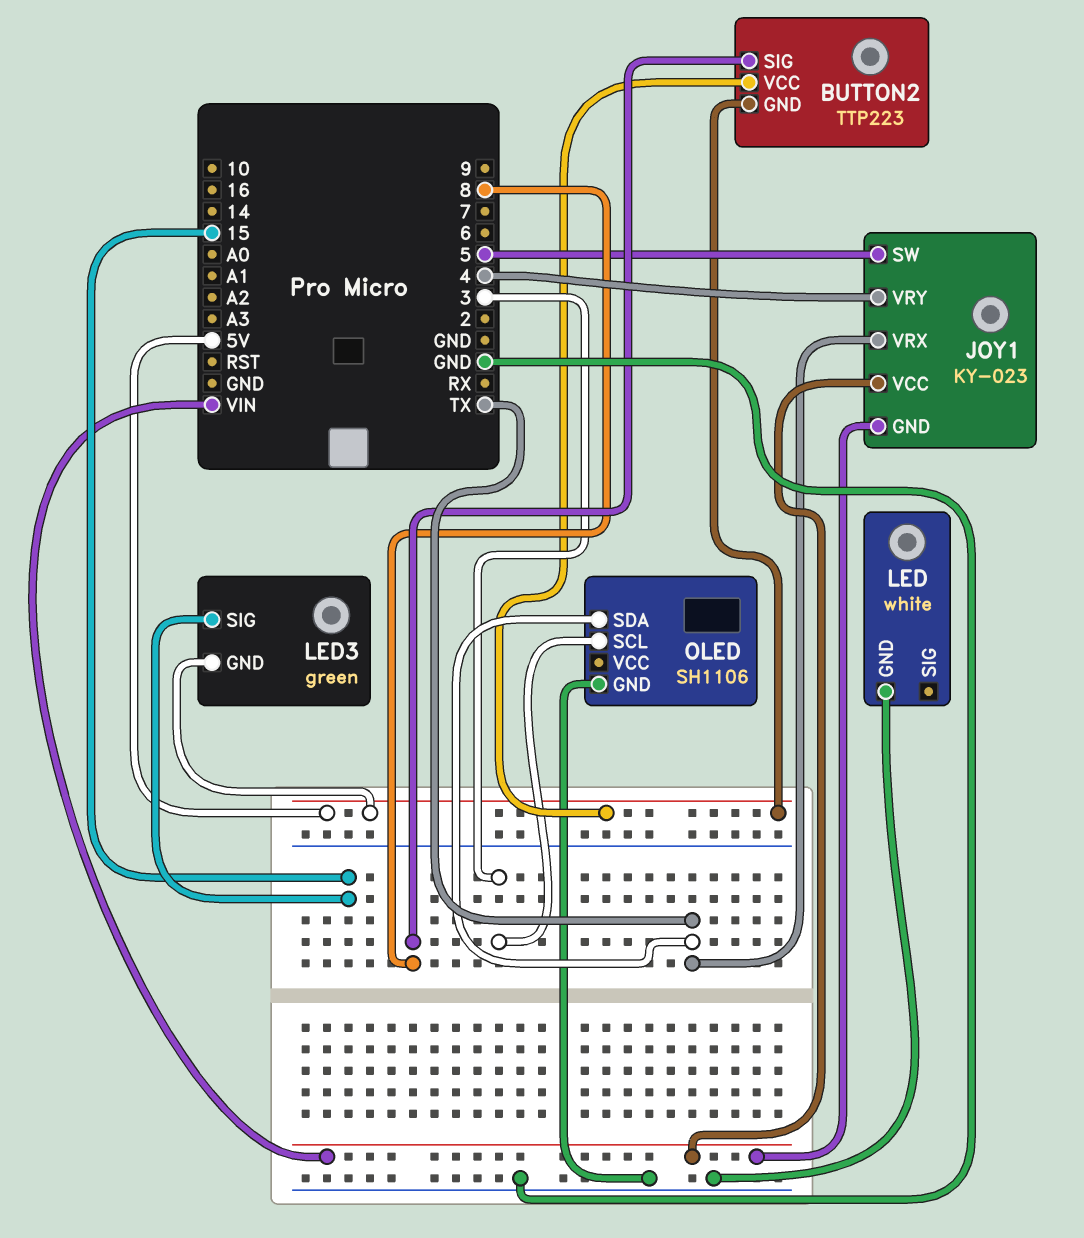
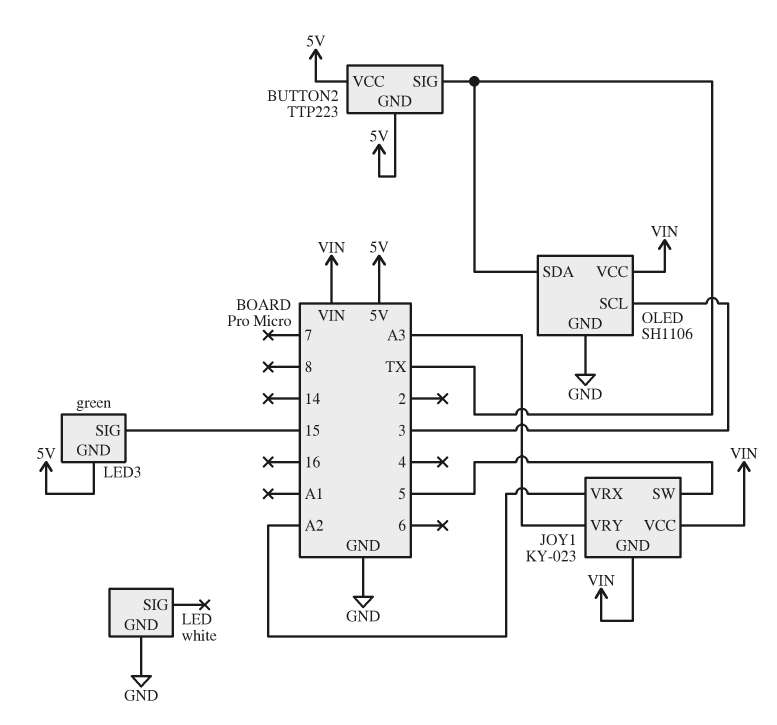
BUTTON2 pin SIG: 8 -> TX
JOY1 pin VRX: TX -> A2
JOY1 pin VRY: 4 -> A3
OLED pin VCC: none -> VIN

